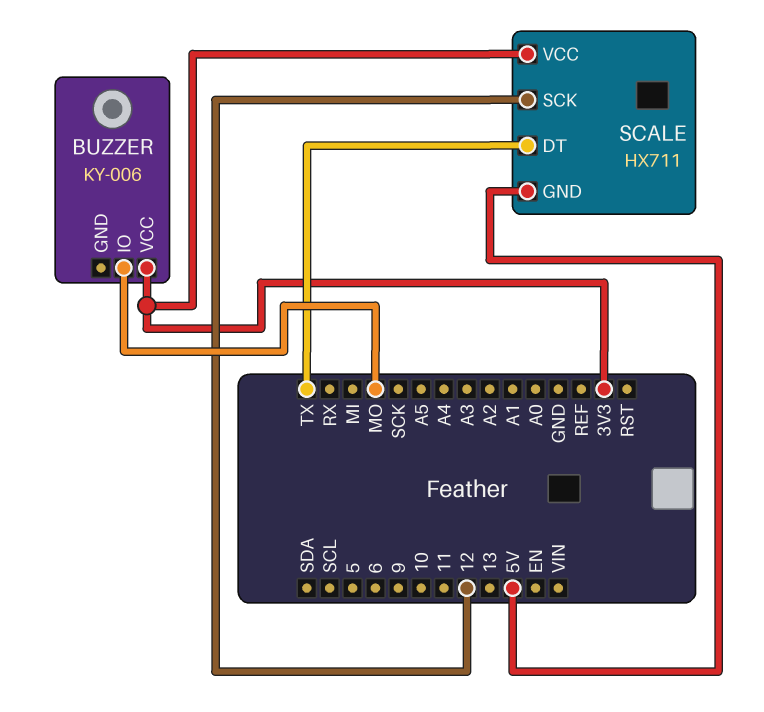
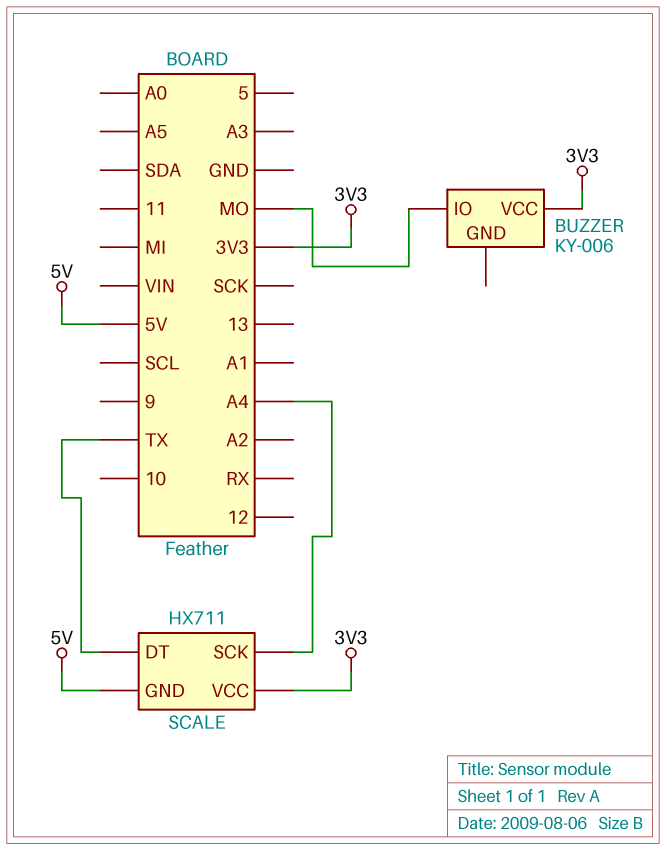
SCALE pin SCK: 12 -> A4

